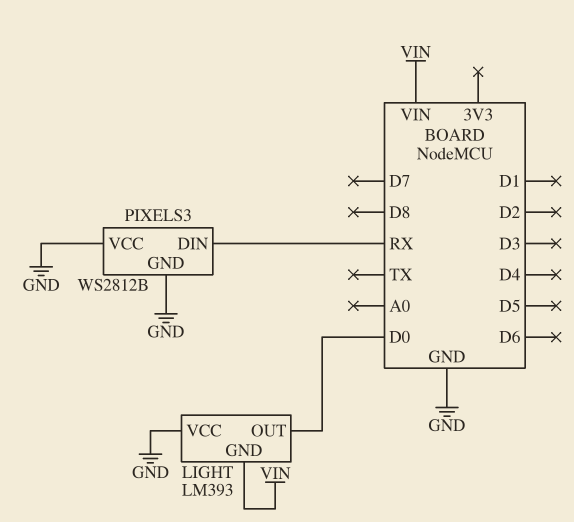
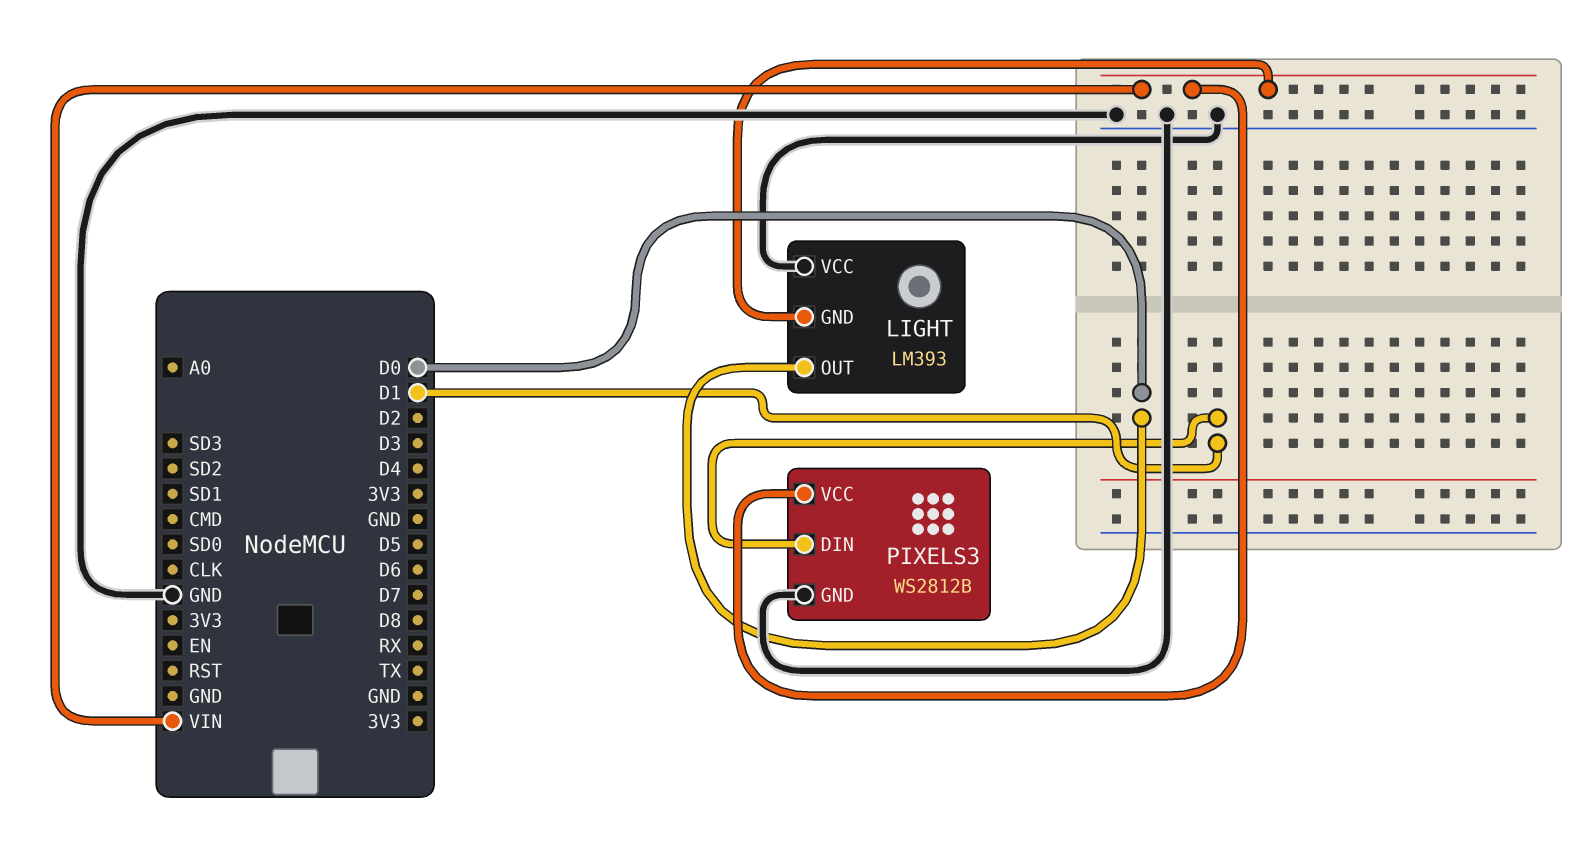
PIXELS3 pin DIN: RX -> D1
PIXELS3 pin VCC: GND -> VIN

